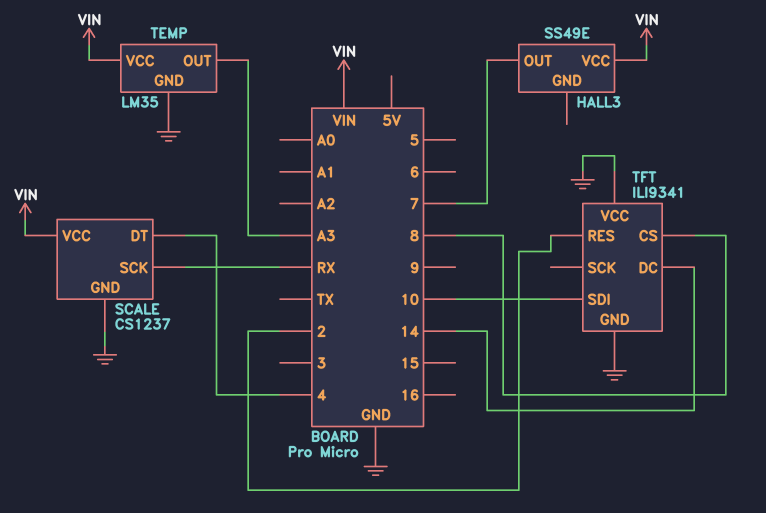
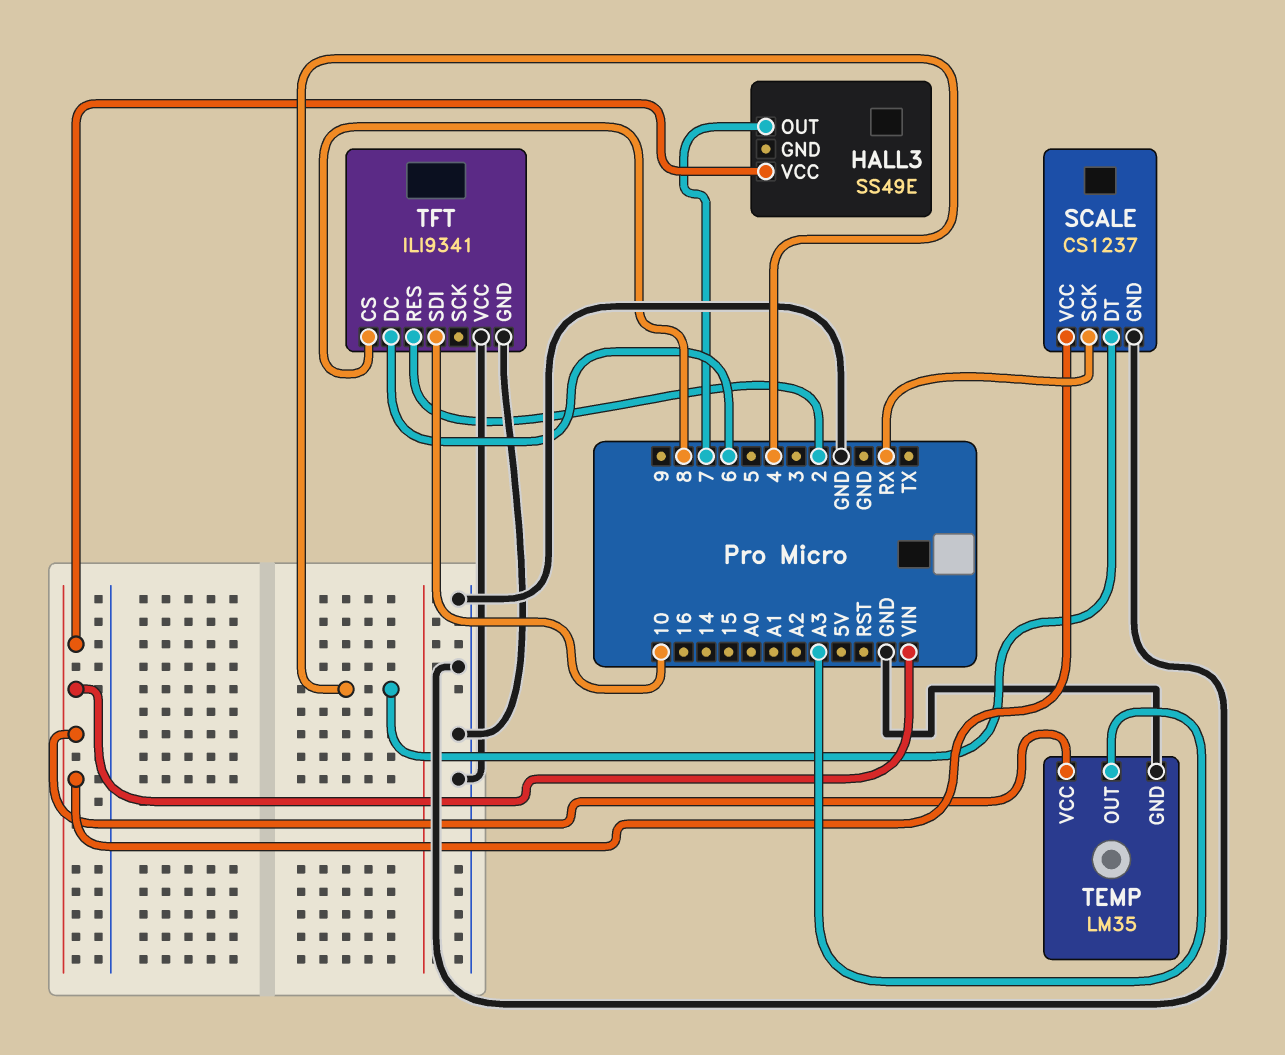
TFT pin DC: 14 -> 6

